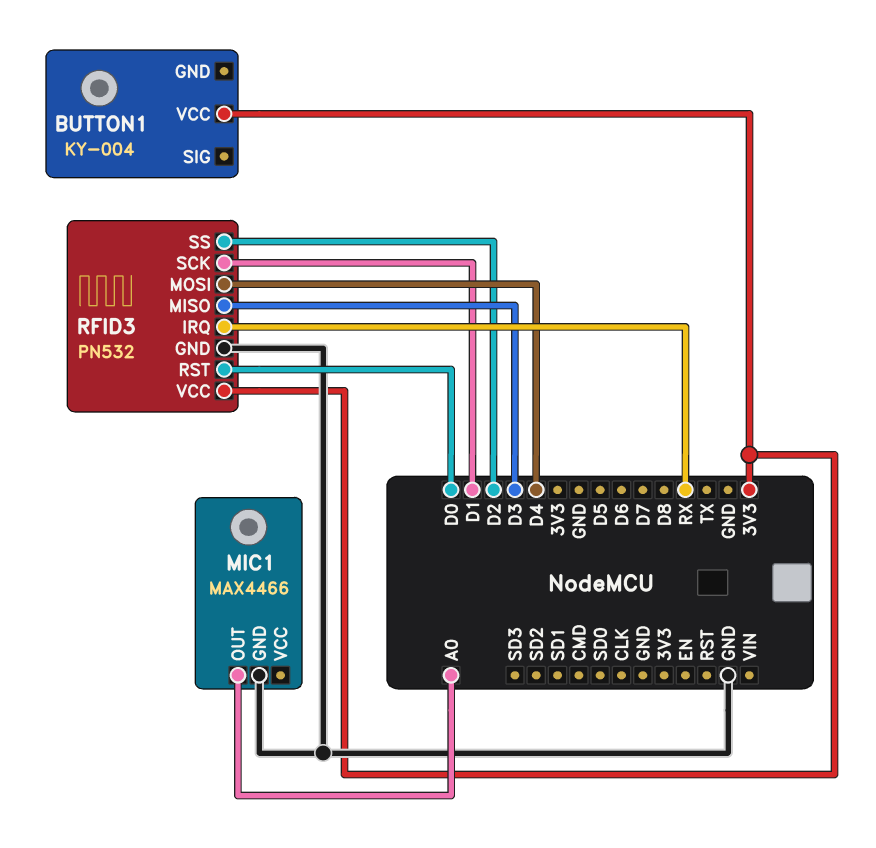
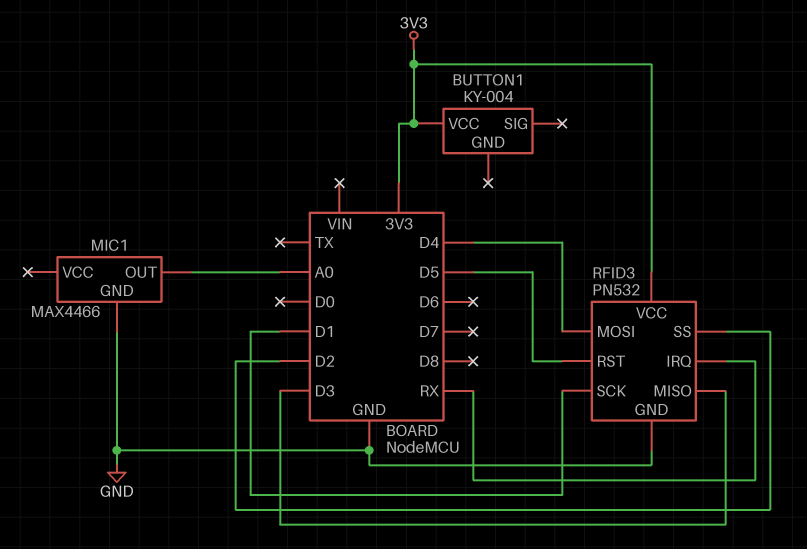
RFID3 pin RST: D0 -> D5

